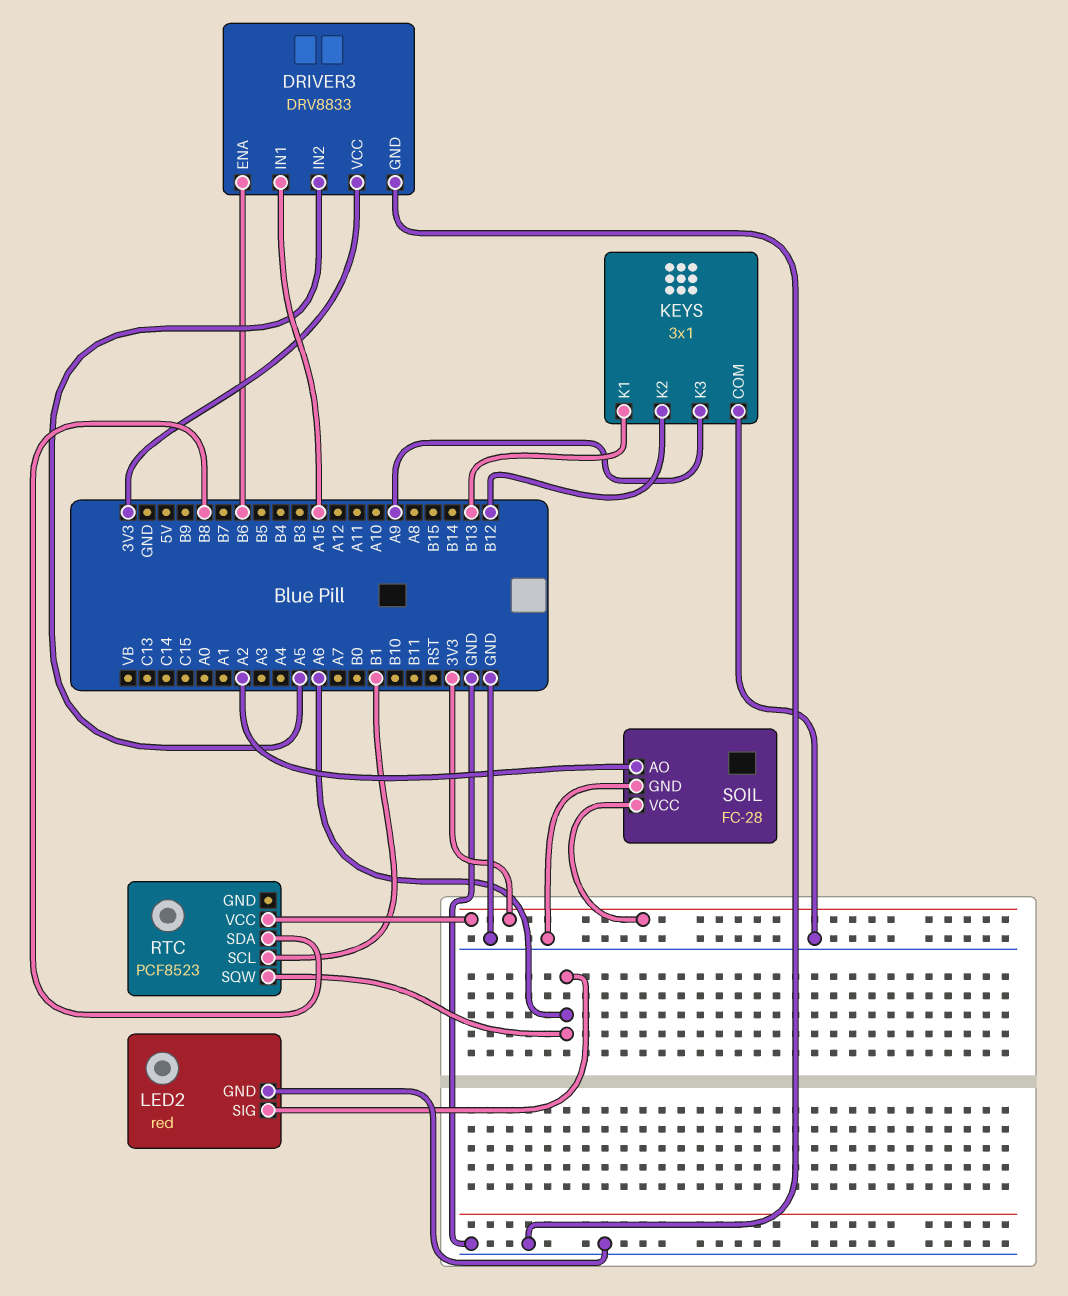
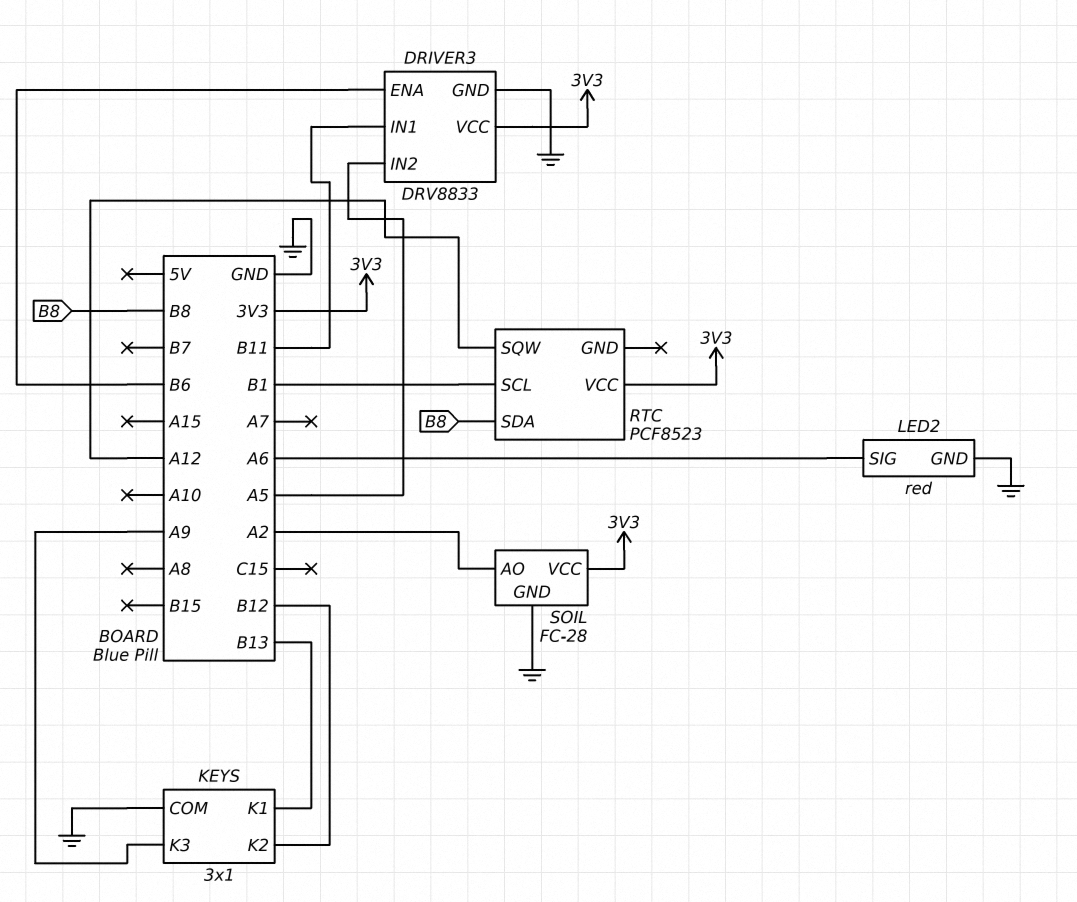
DRIVER3 pin IN1: A15 -> B11
RTC pin SQW: A6 -> A12

